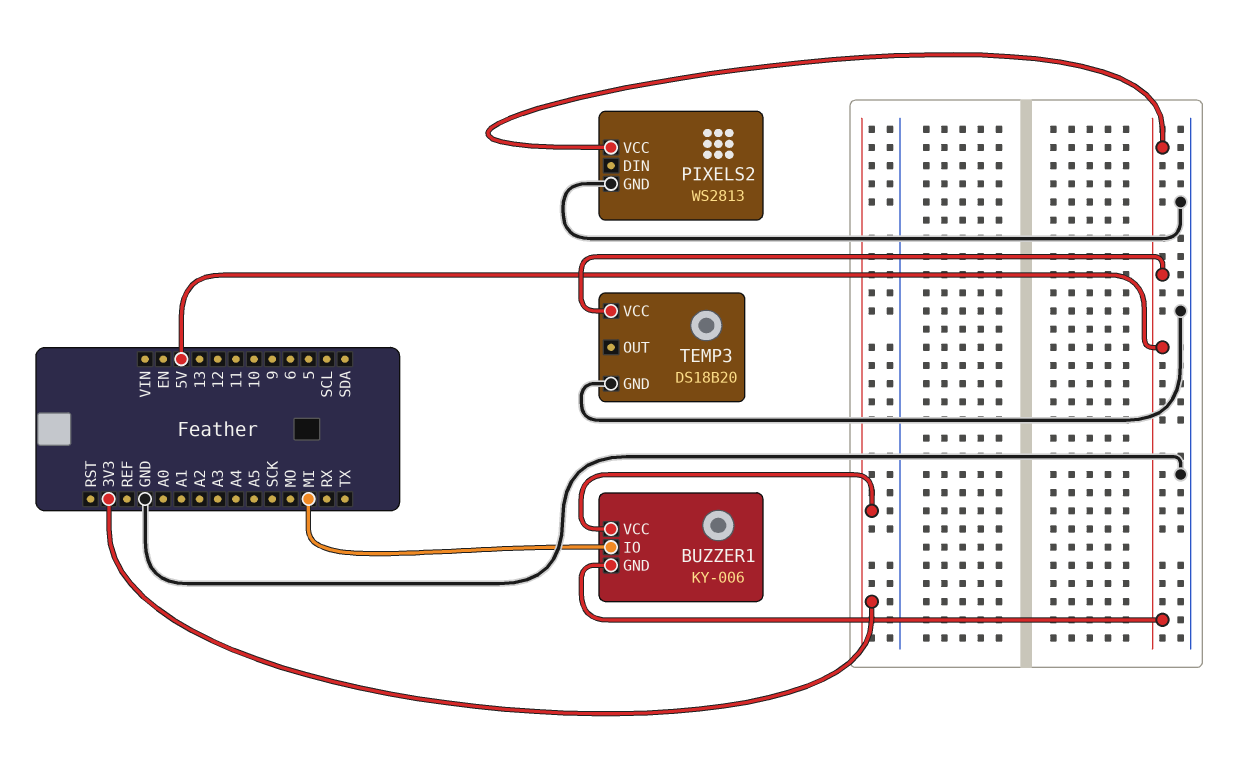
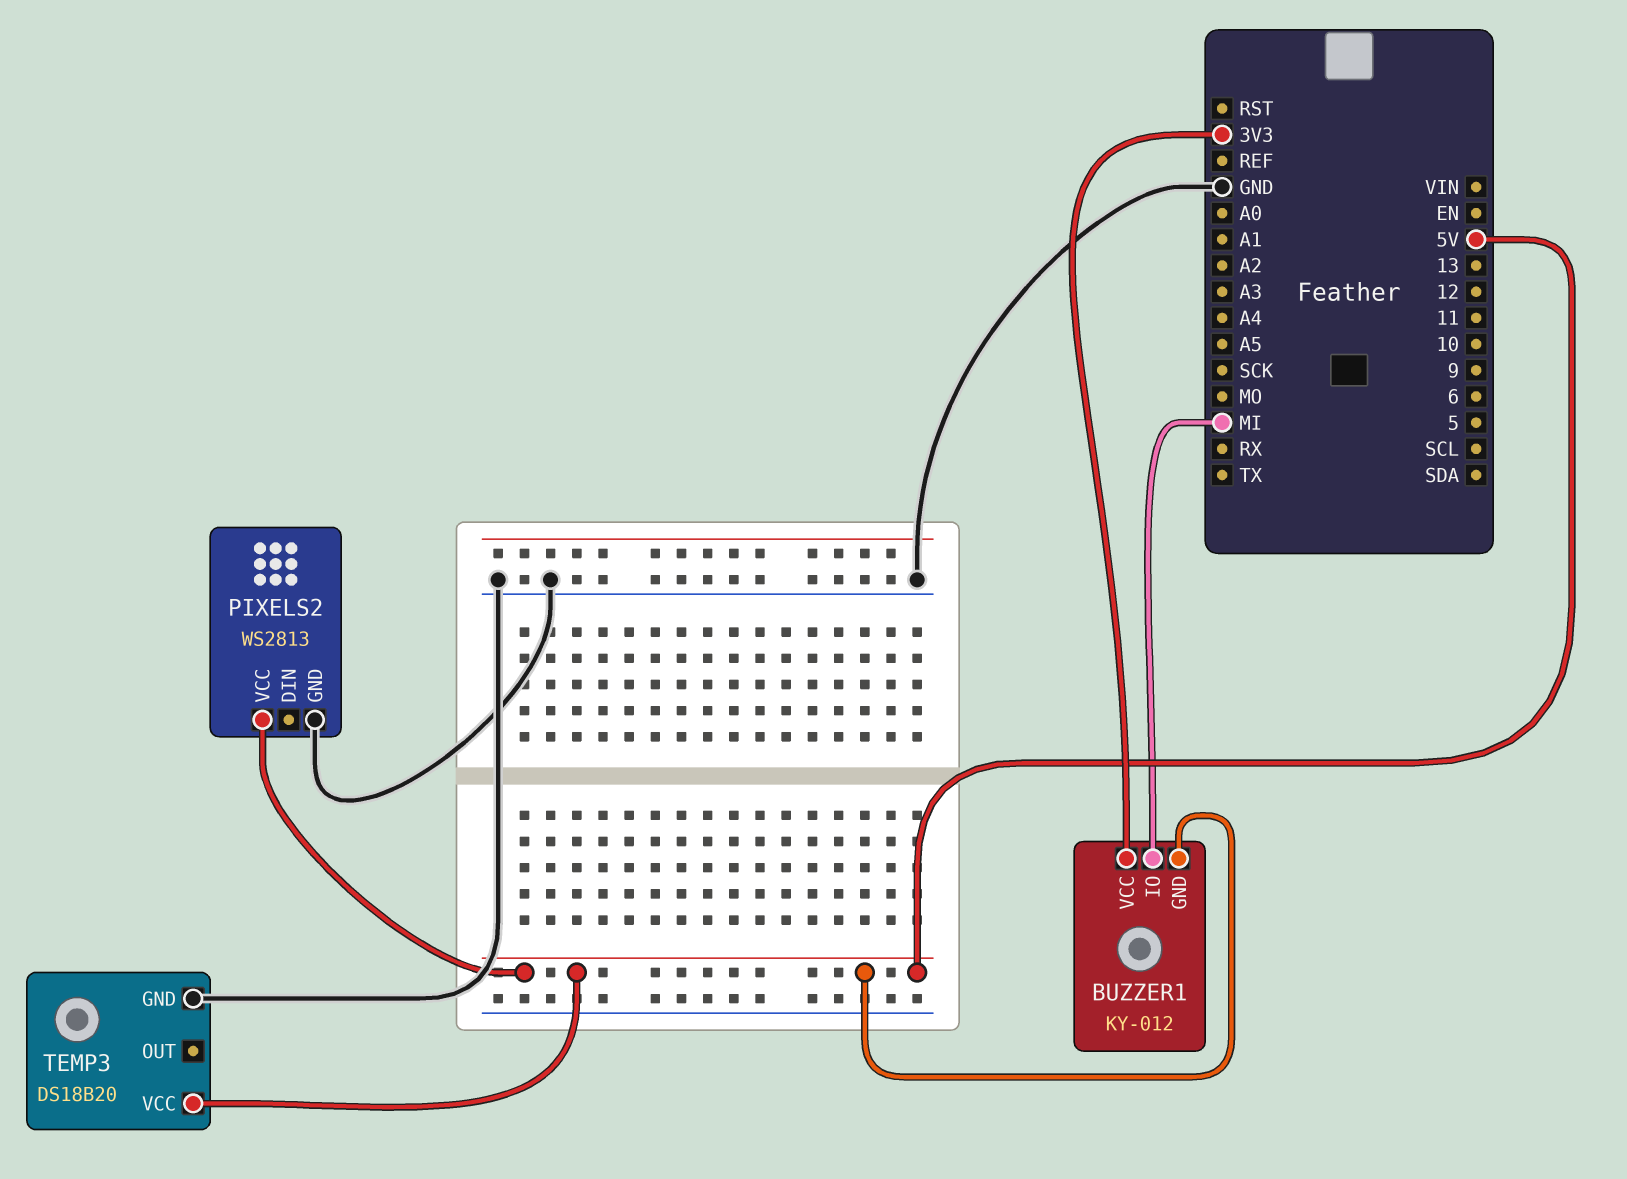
BUZZER1: KY-006 -> KY-012

